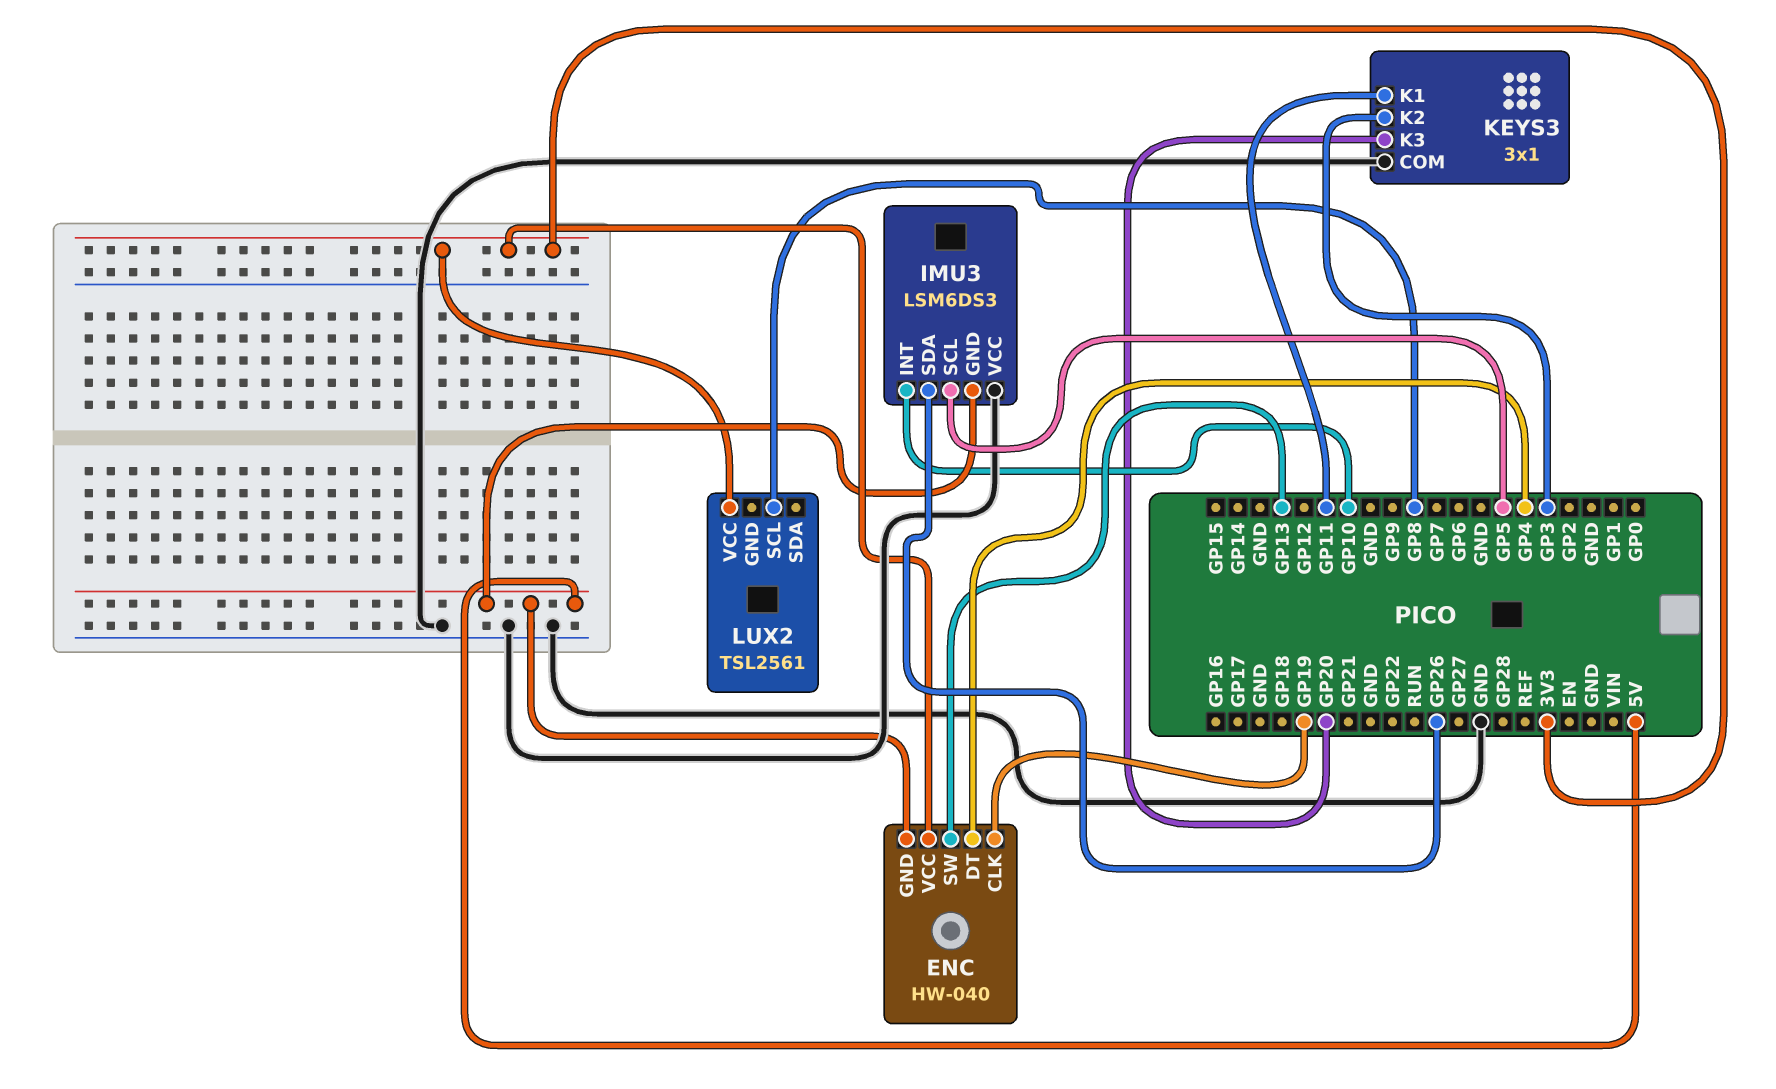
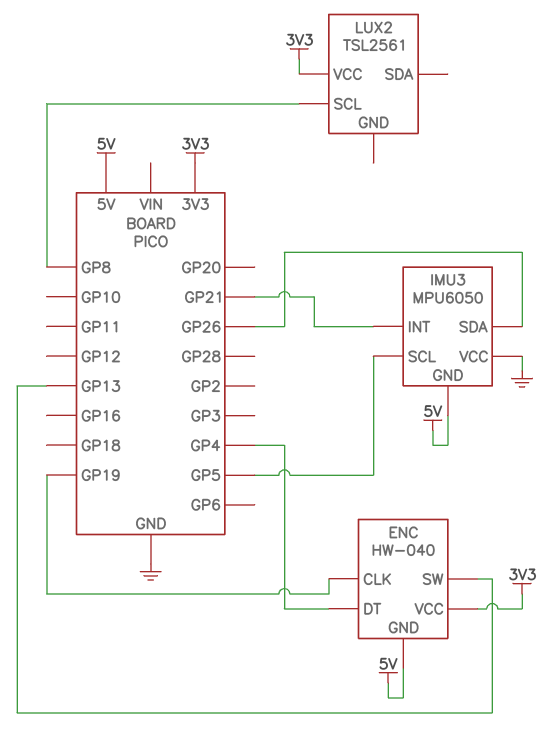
IMU3: LSM6DS3 -> MPU6050
IMU3 pin INT: GP10 -> GP21
KEYS3: 3x1 -> none
KEYS3 pin COM: GND -> none
KEYS3 pin K1: GP11 -> none
KEYS3 pin K2: GP3 -> none
KEYS3 pin K3: GP20 -> none

